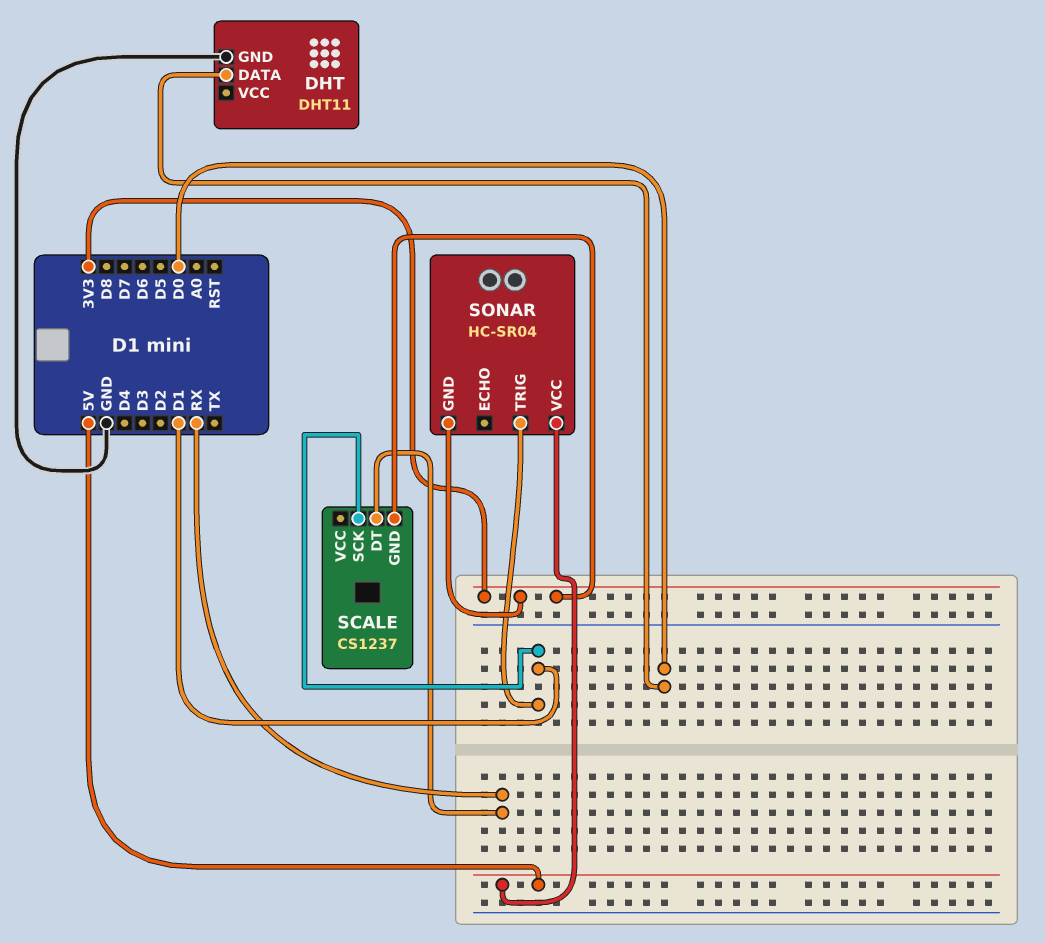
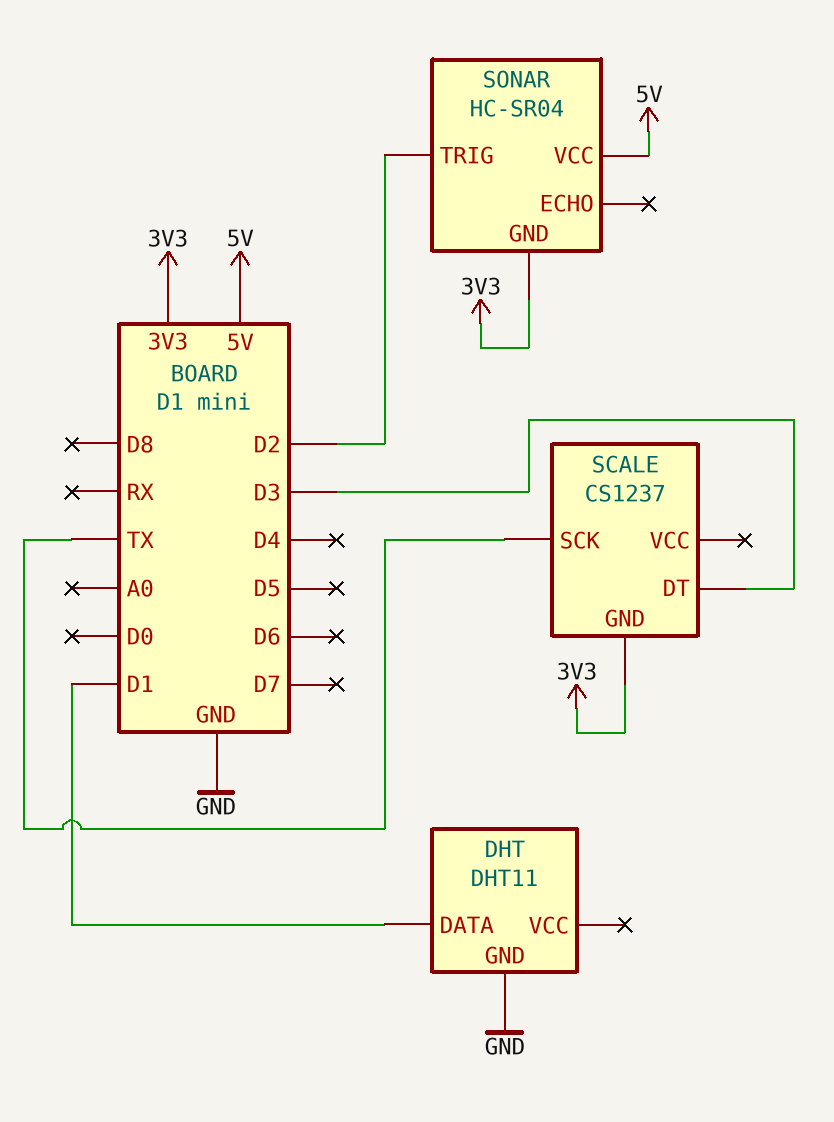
DHT pin DATA: D0 -> D1
SCALE pin DT: RX -> D3
SCALE pin SCK: D1 -> TX
SONAR pin TRIG: D1 -> D2

